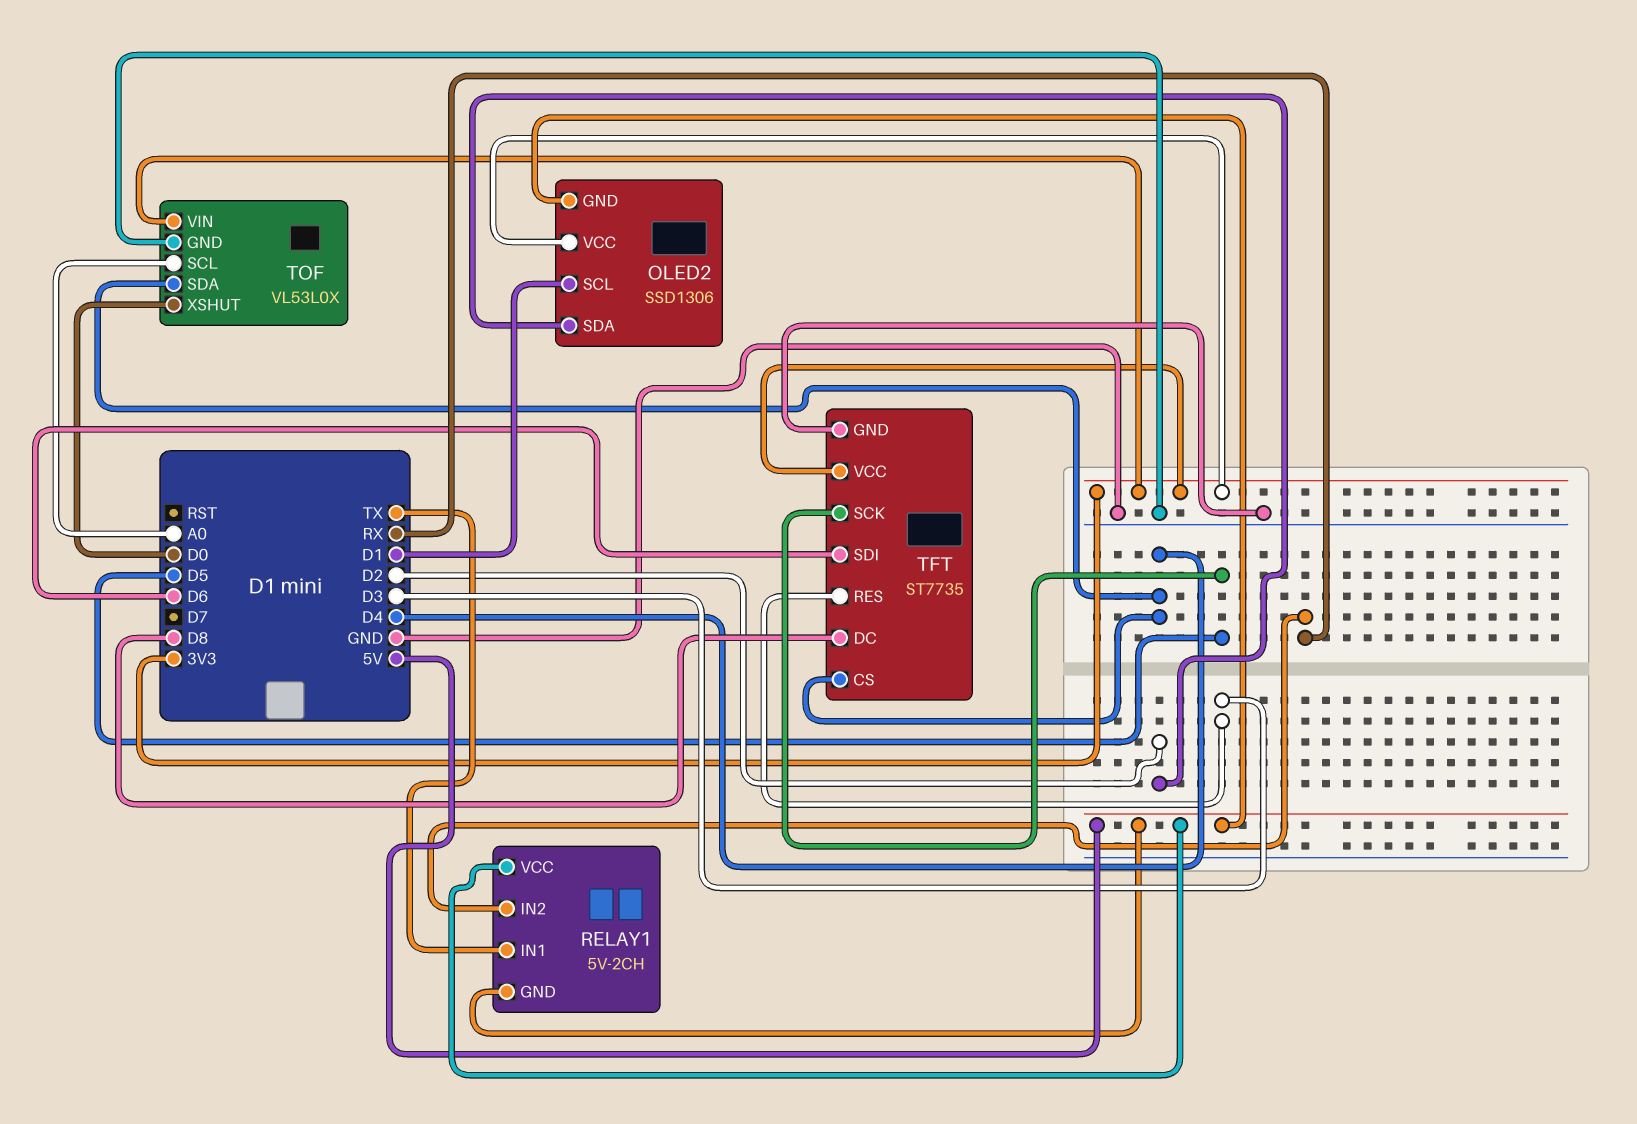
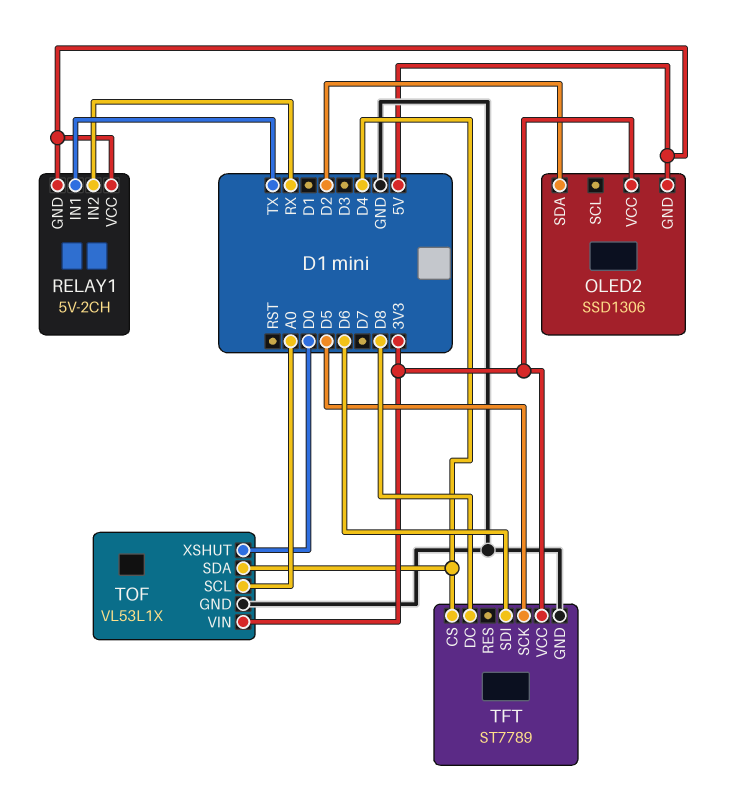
OLED2 pin SCL: D1 -> none
TFT: ST7735 -> ST7789
TFT pin RES: D3 -> none
TOF: VL53L0X -> VL53L1X

